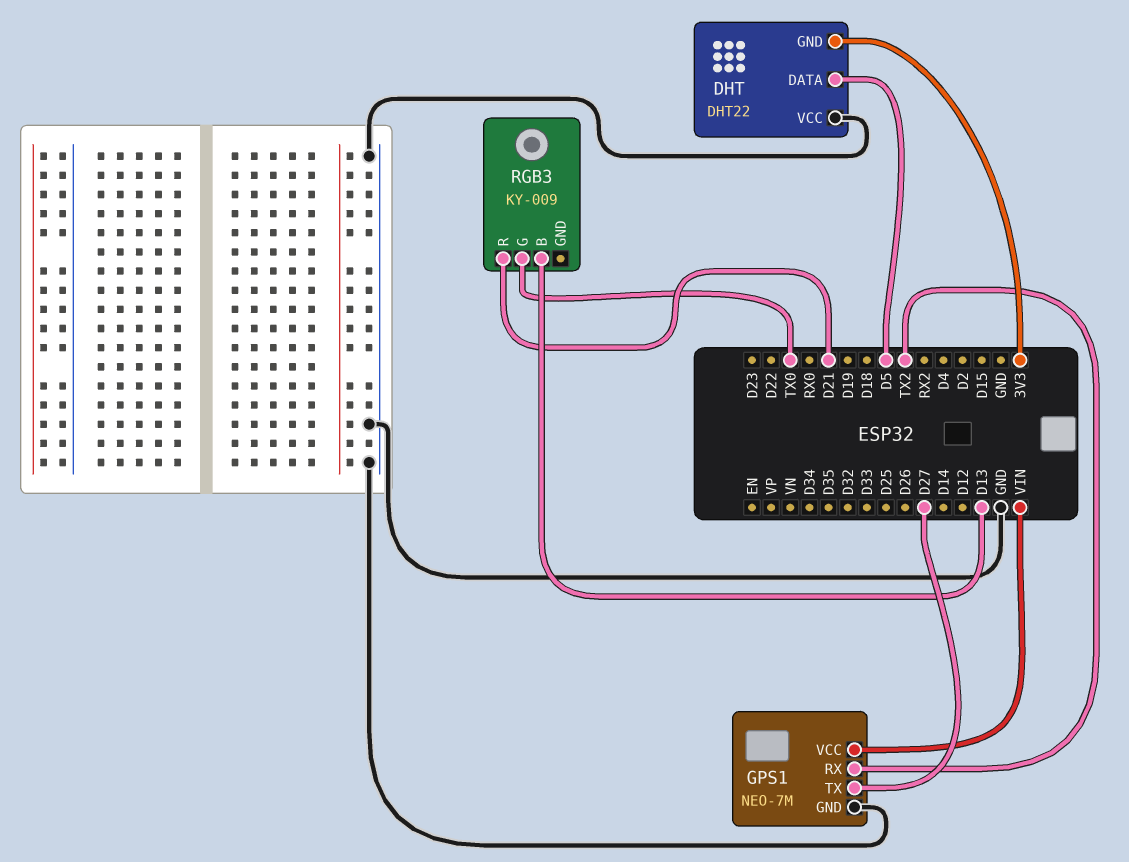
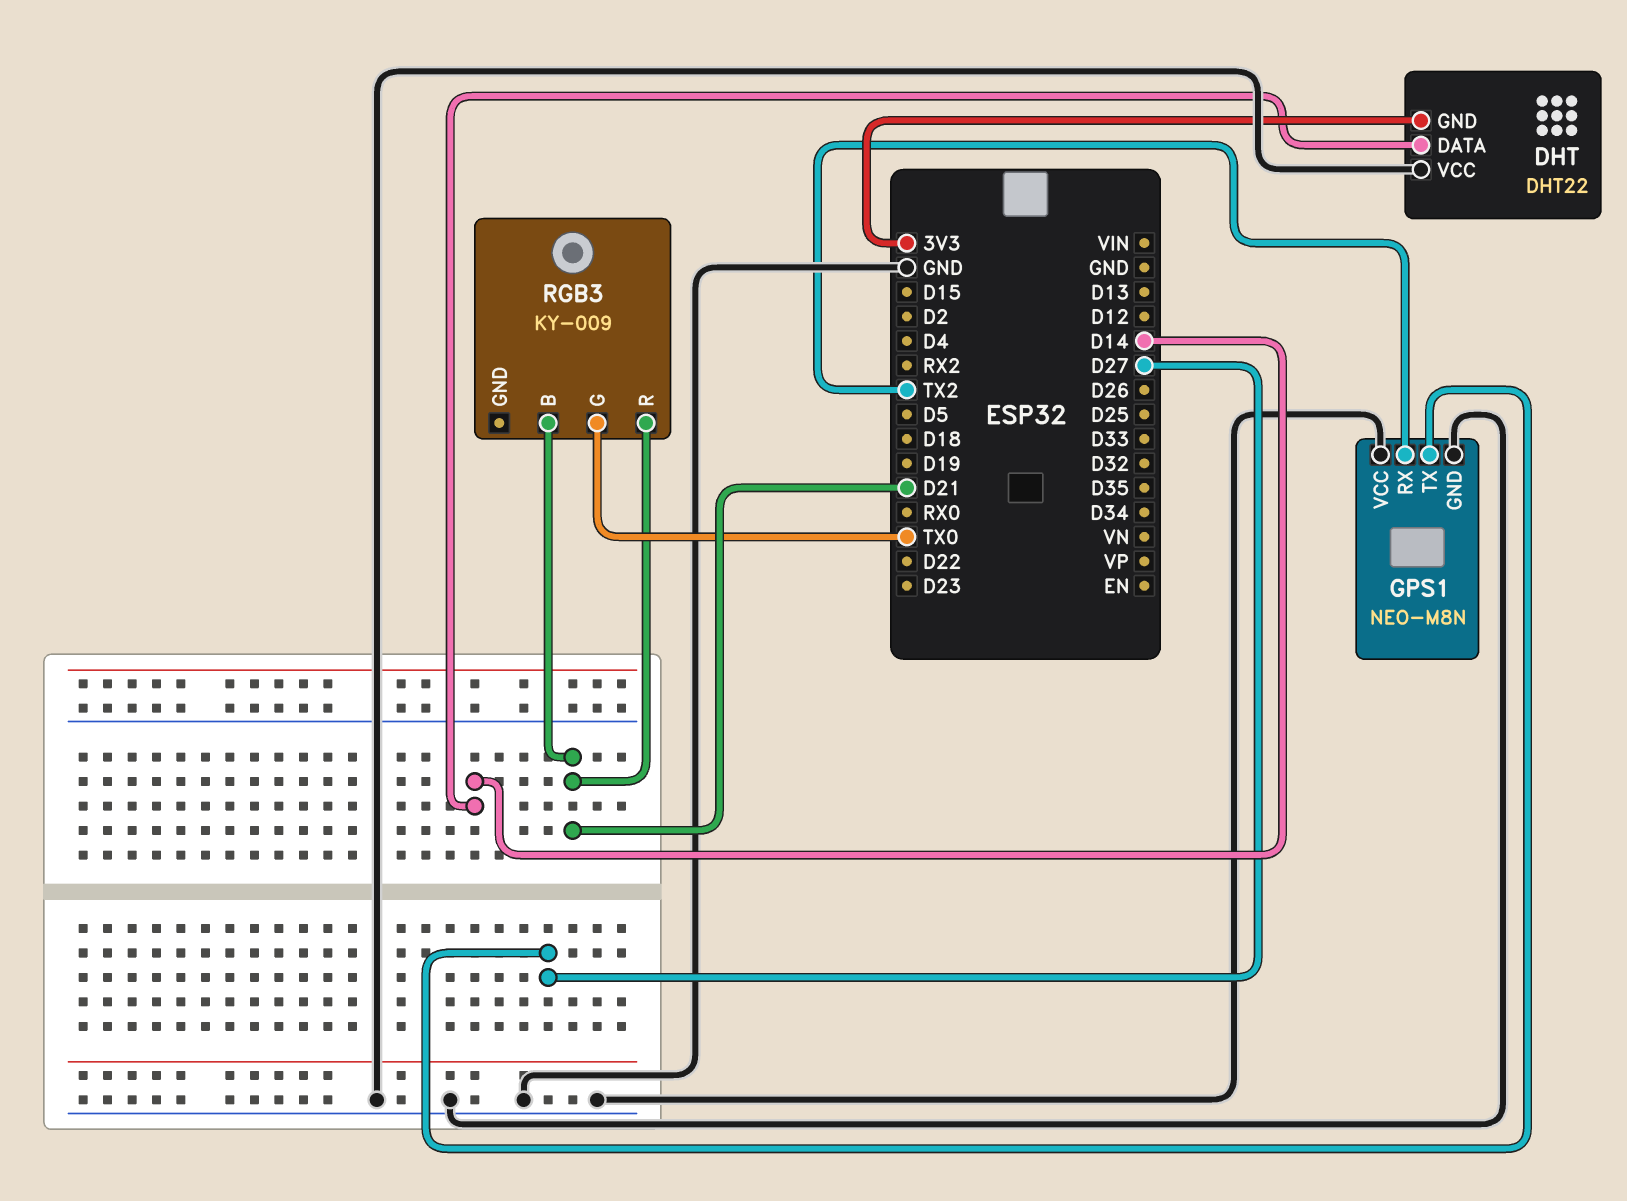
DHT pin DATA: D5 -> D14
GPS1: NEO-7M -> NEO-M8N
GPS1 pin VCC: VIN -> GND
RGB3 pin B: D13 -> D21

